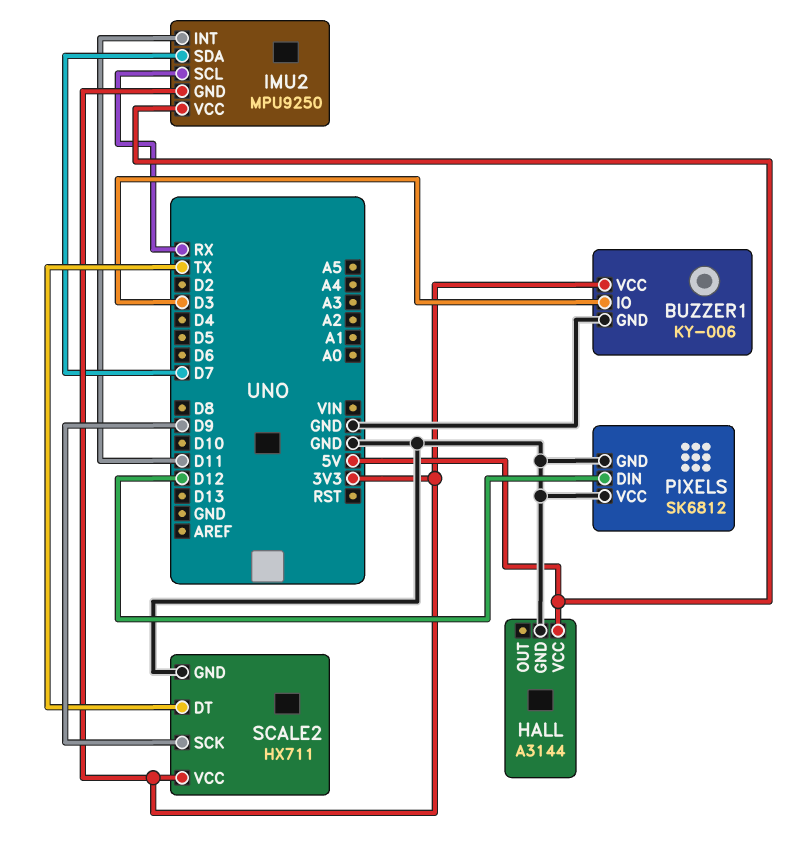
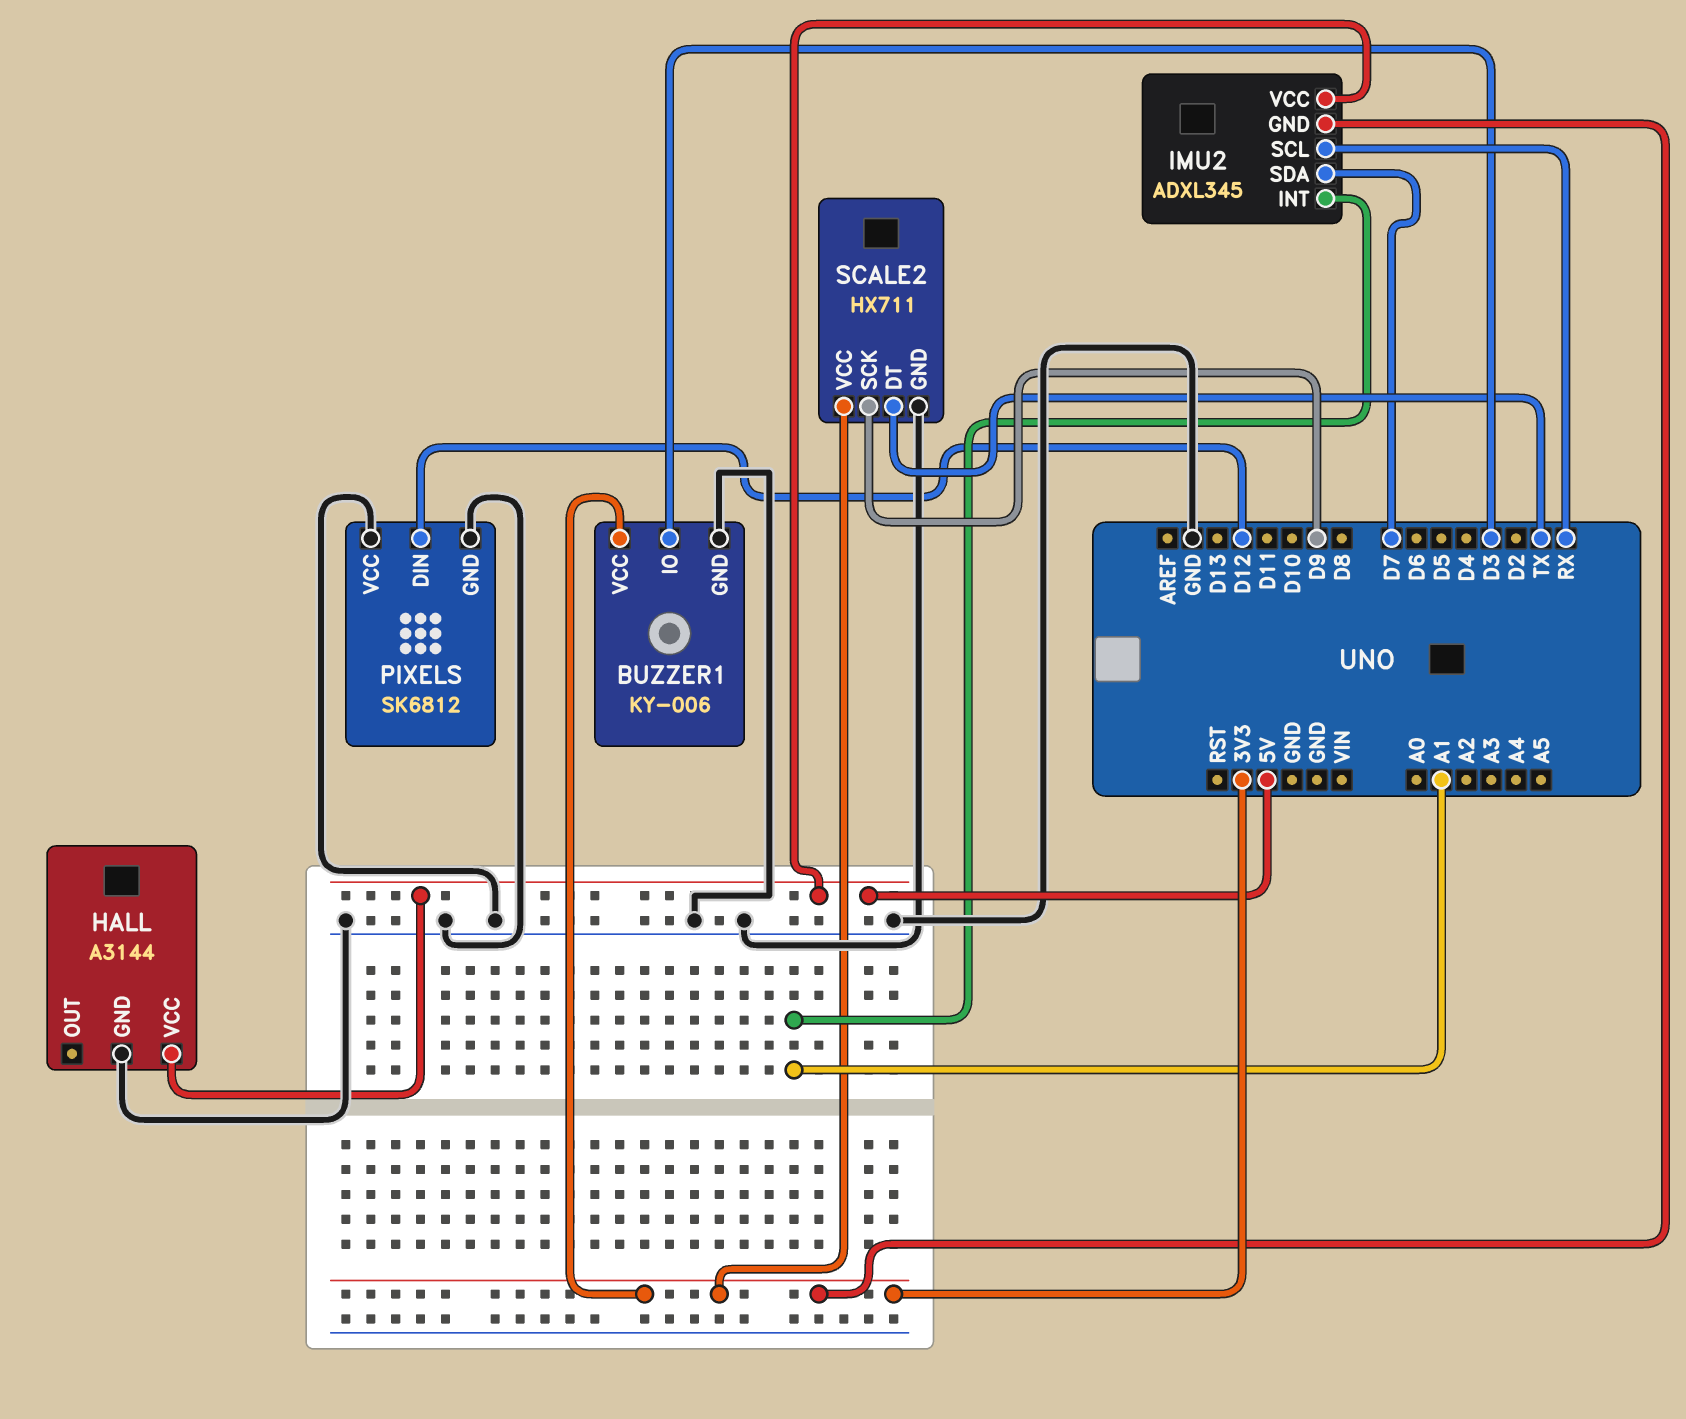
IMU2: MPU9250 -> ADXL345
IMU2 pin INT: D11 -> A1

